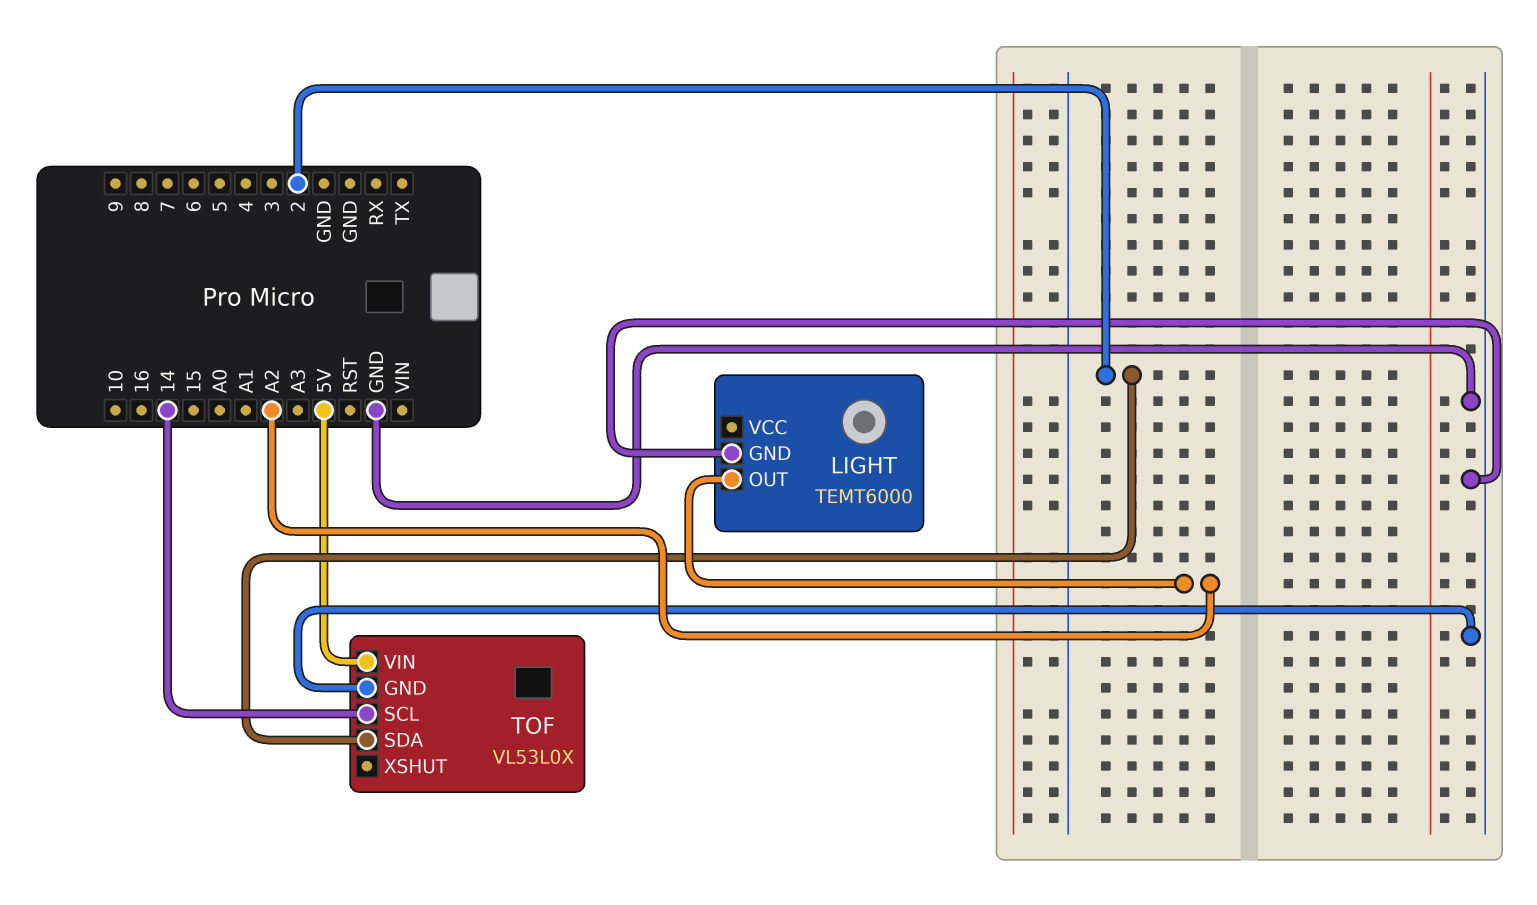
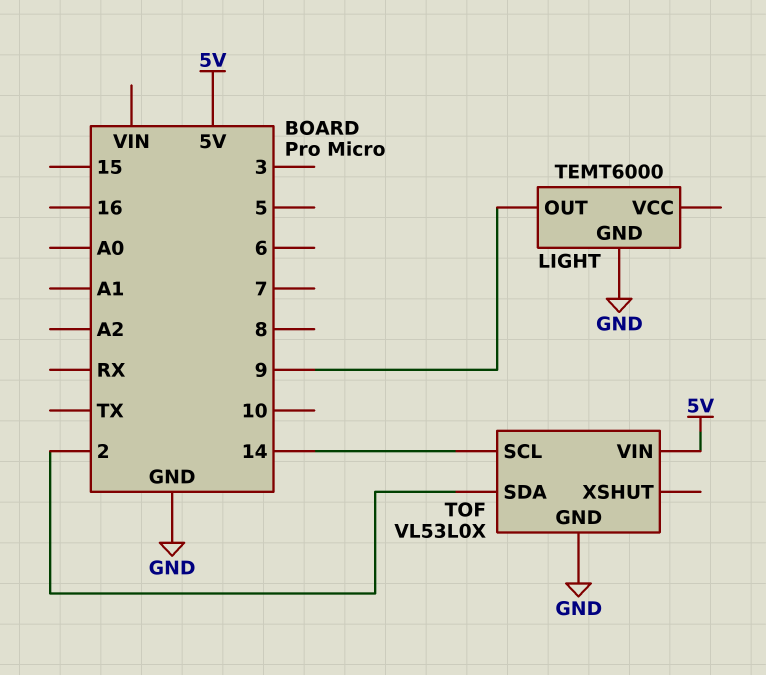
LIGHT pin OUT: A2 -> 9

